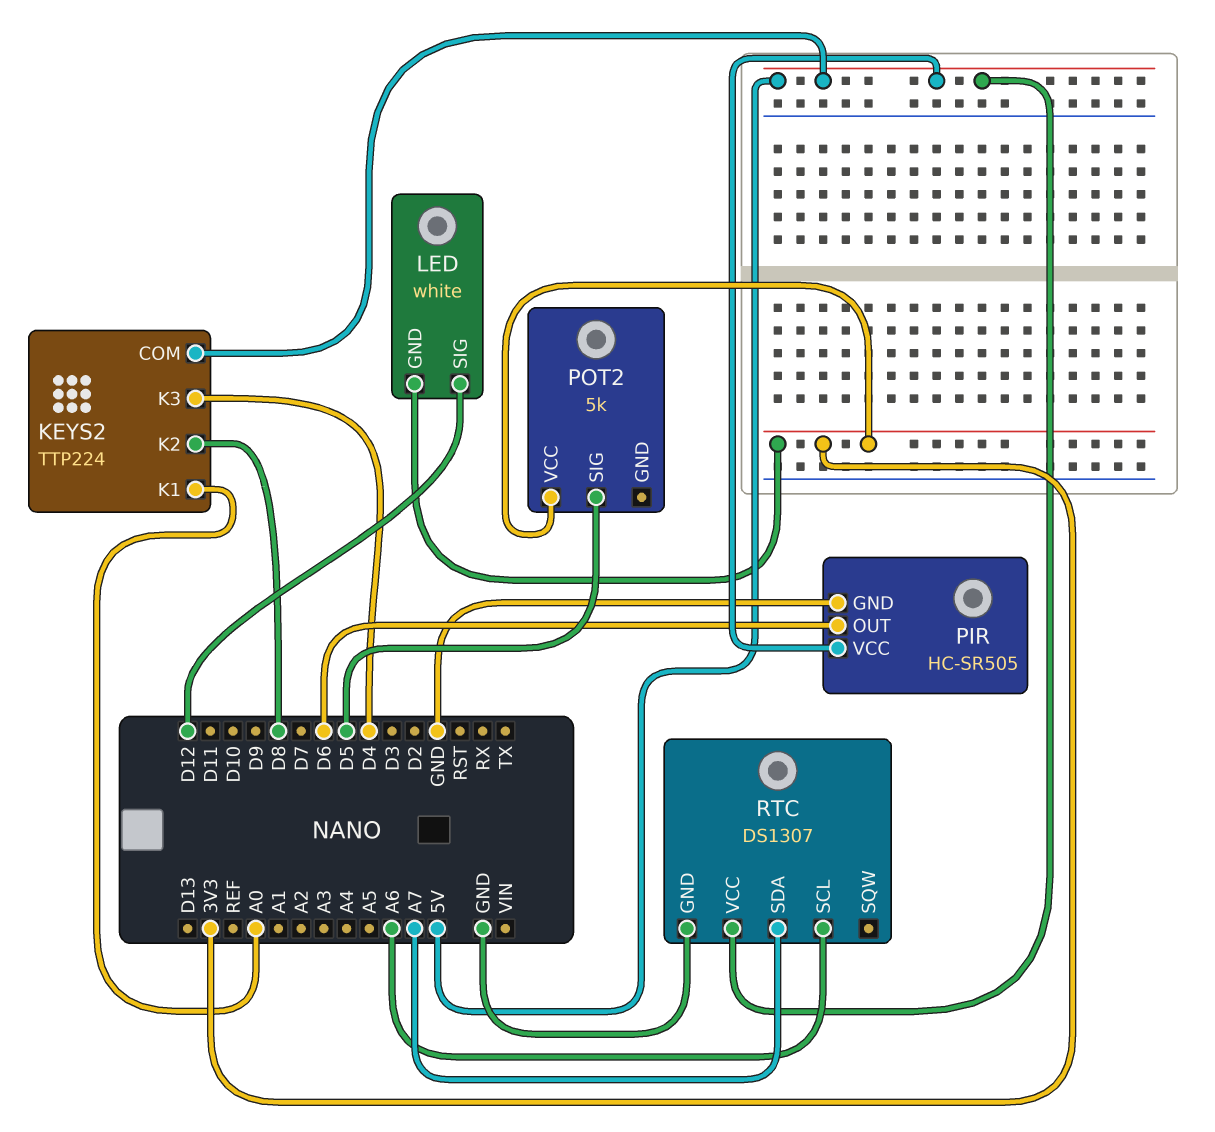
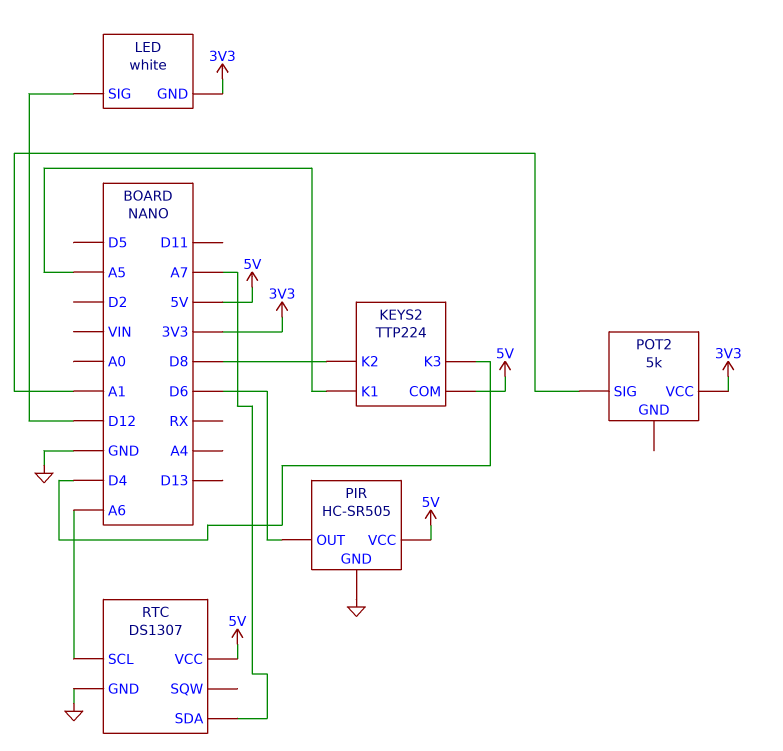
KEYS2 pin K1: A0 -> A5
POT2 pin SIG: D5 -> A1

